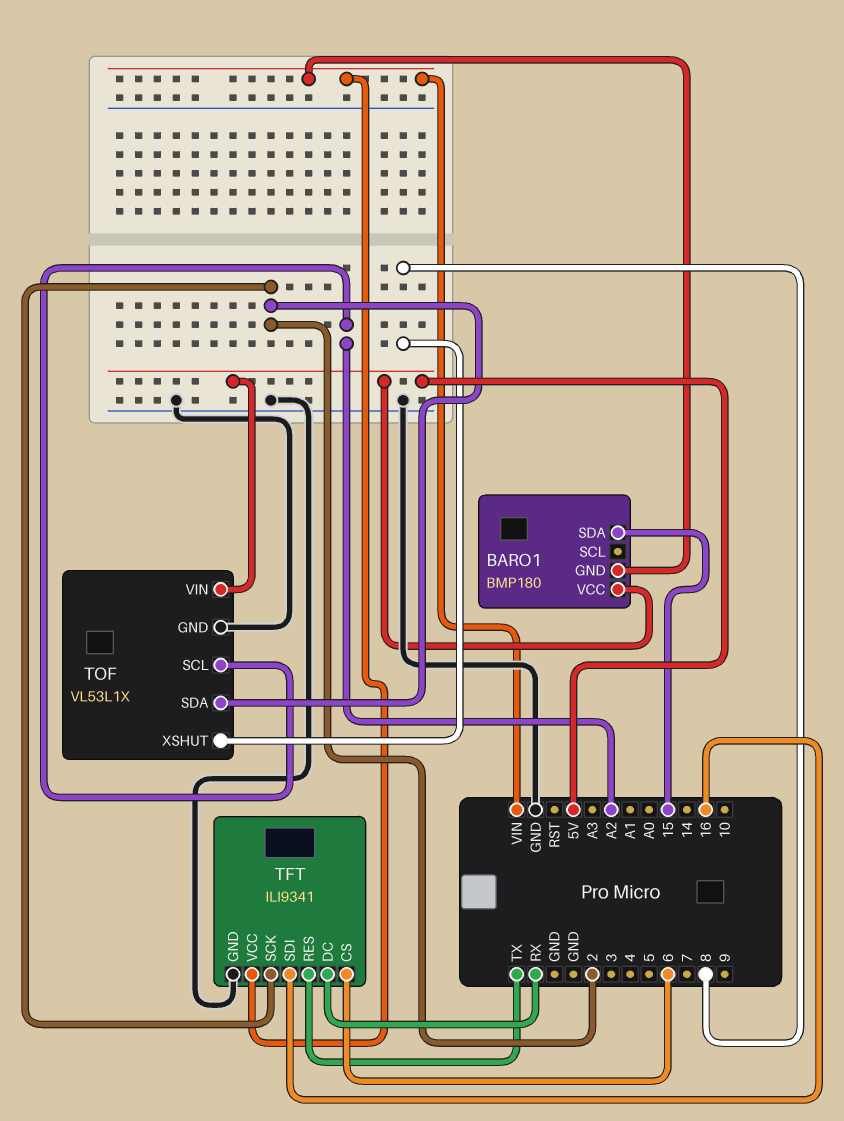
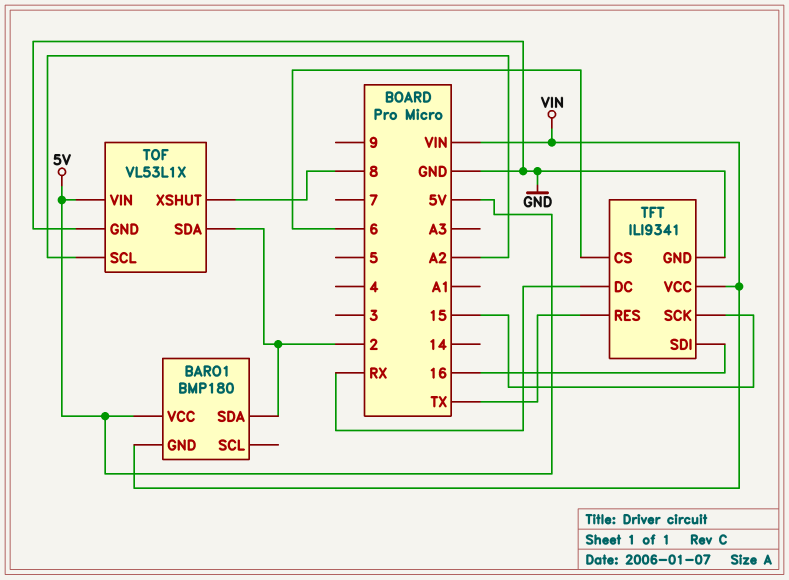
BARO1 pin SDA: 15 -> 2
TFT pin SCK: 2 -> 15

